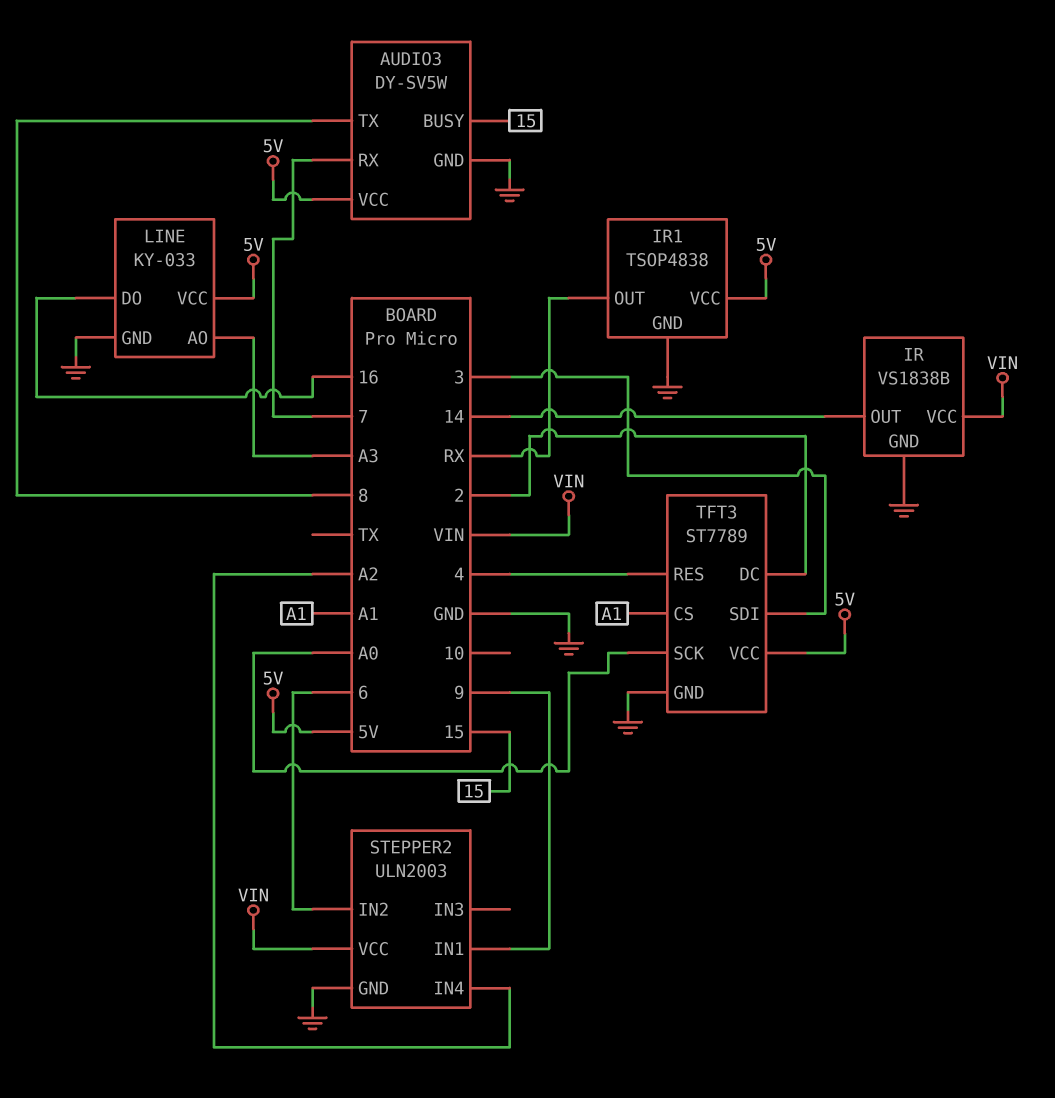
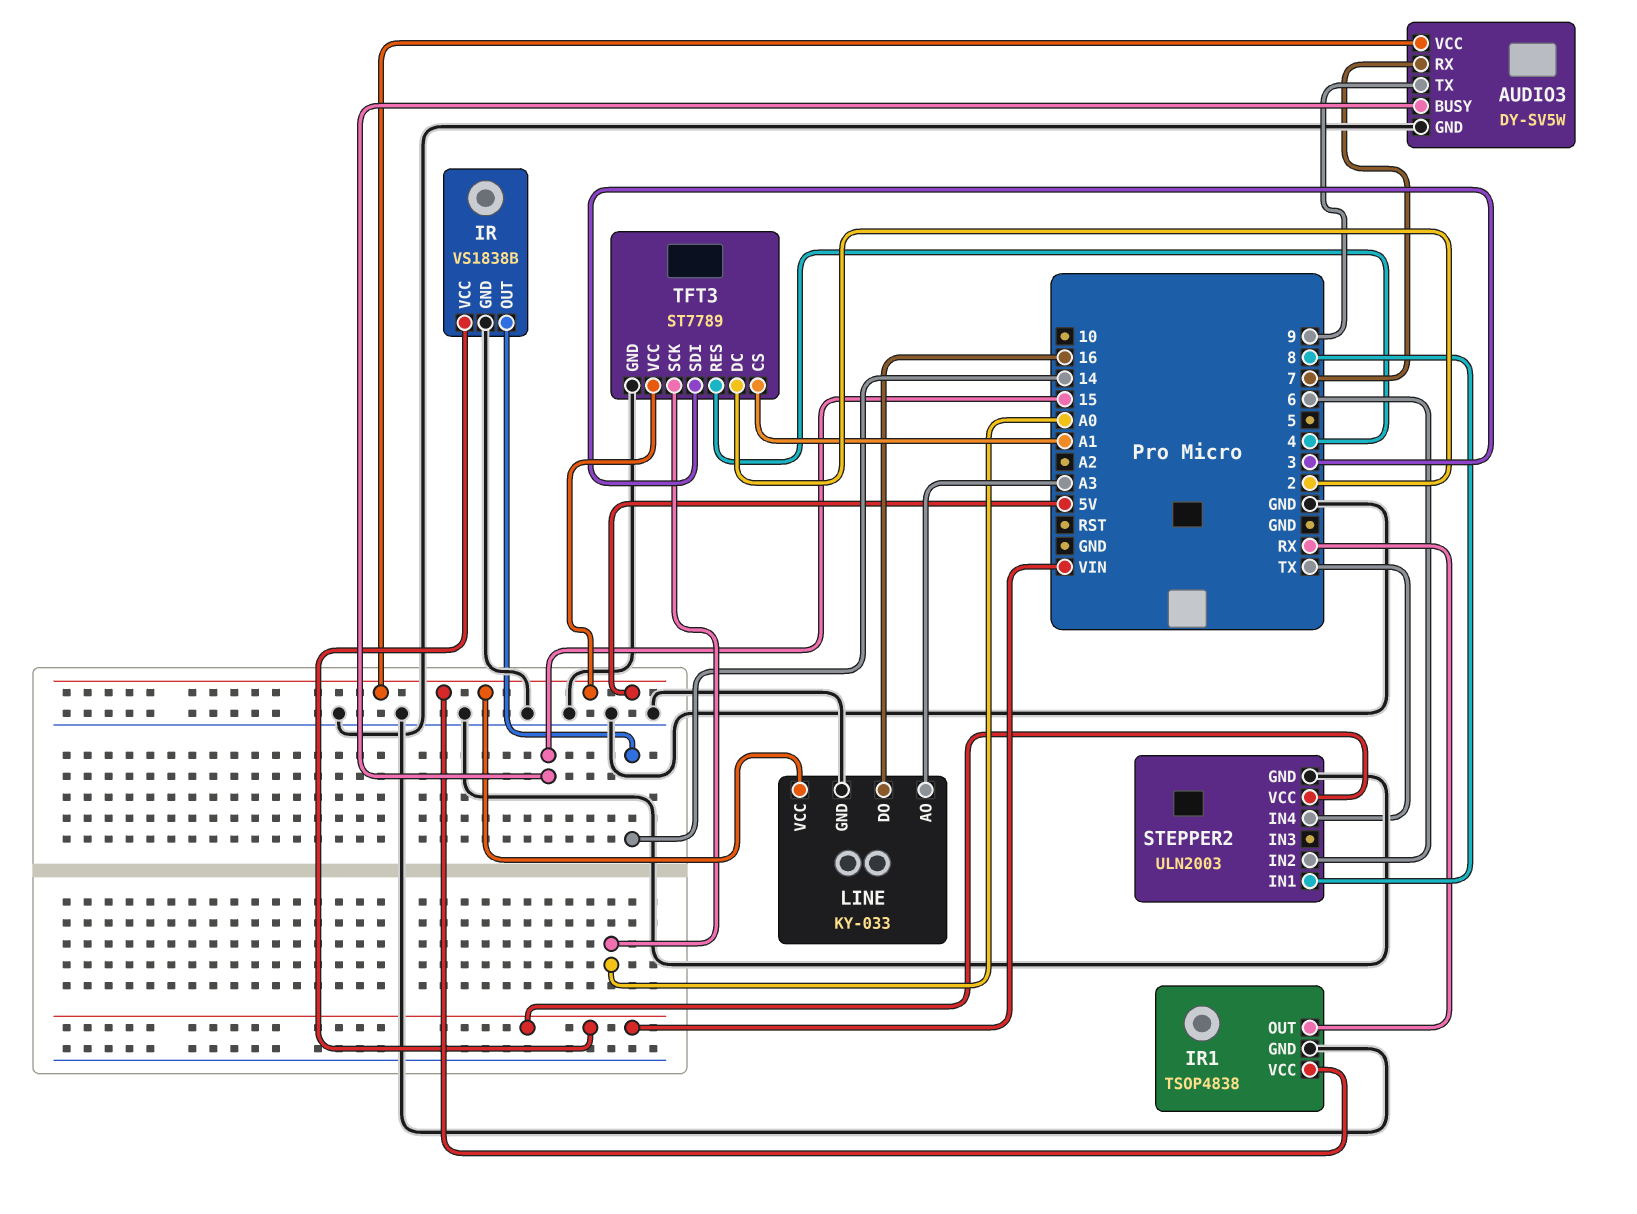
AUDIO3 pin TX: 8 -> 9
STEPPER2 pin IN1: 9 -> 8
STEPPER2 pin IN4: A2 -> TX

